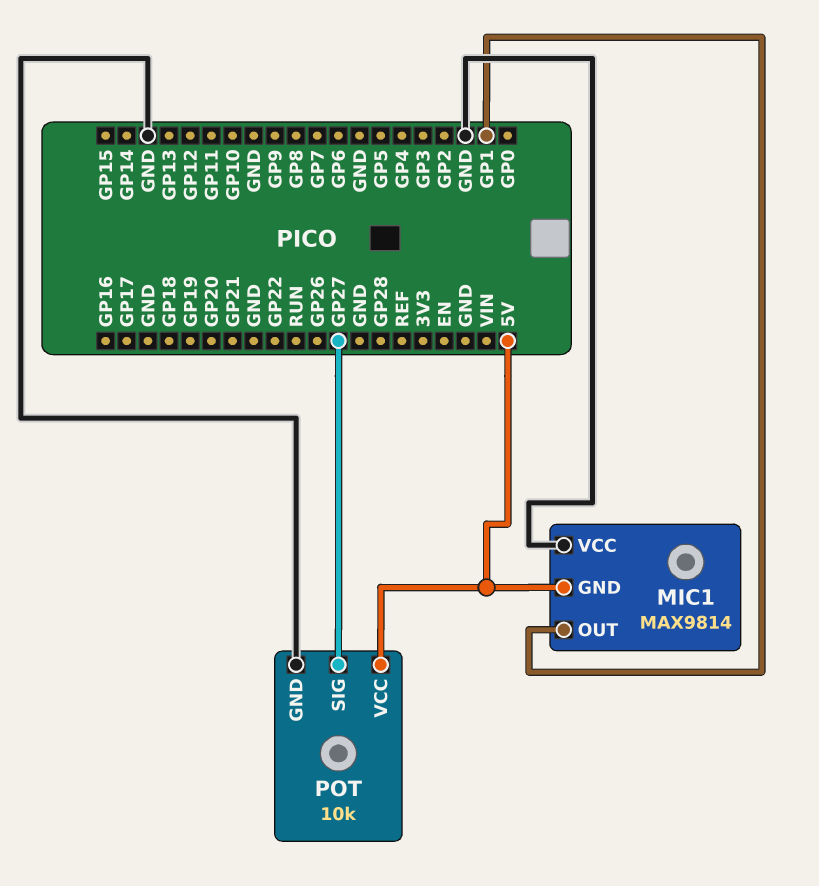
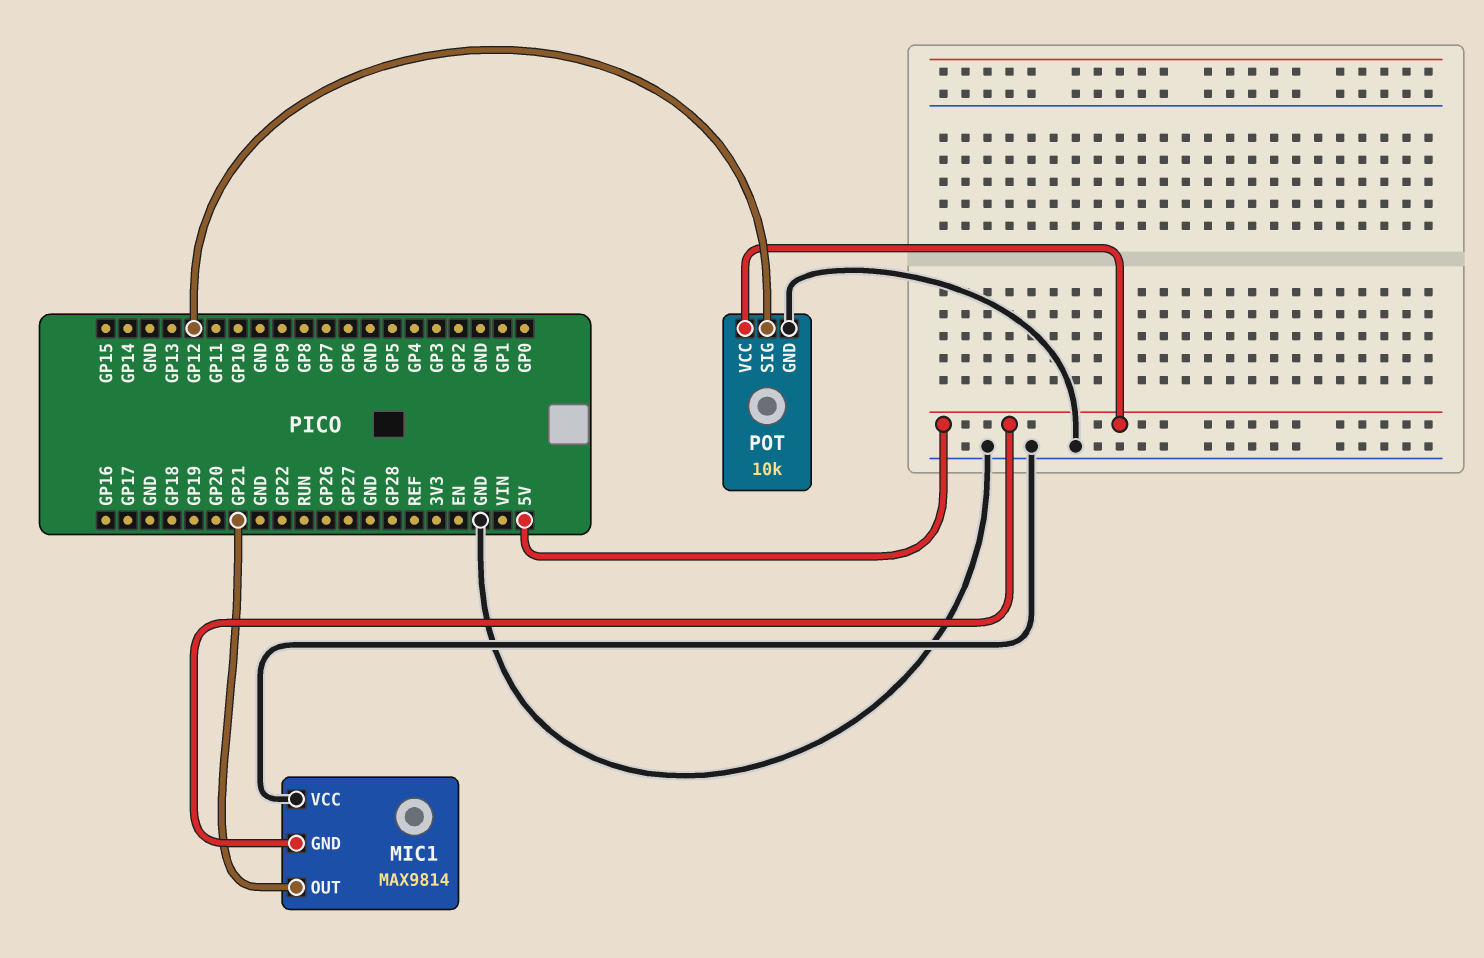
MIC1 pin OUT: GP1 -> GP21
POT pin SIG: GP27 -> GP12

